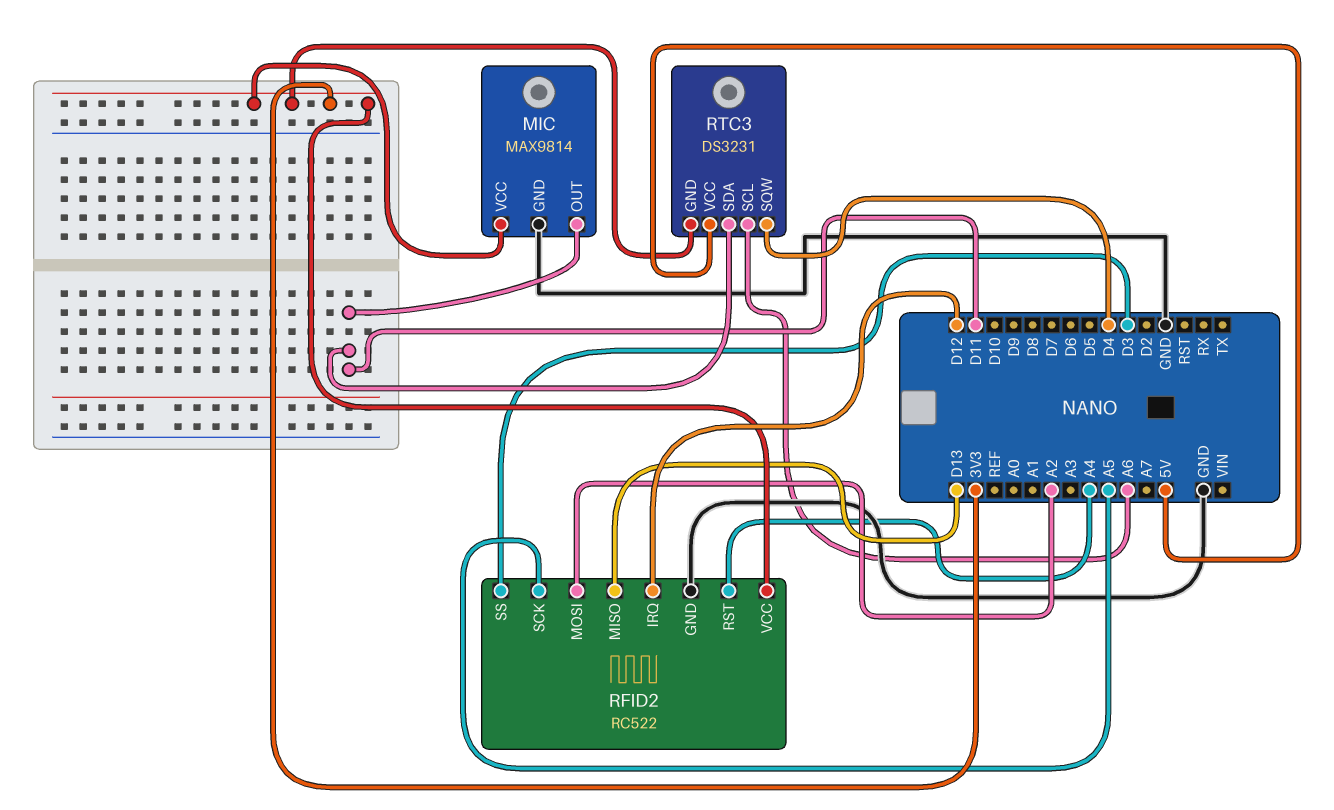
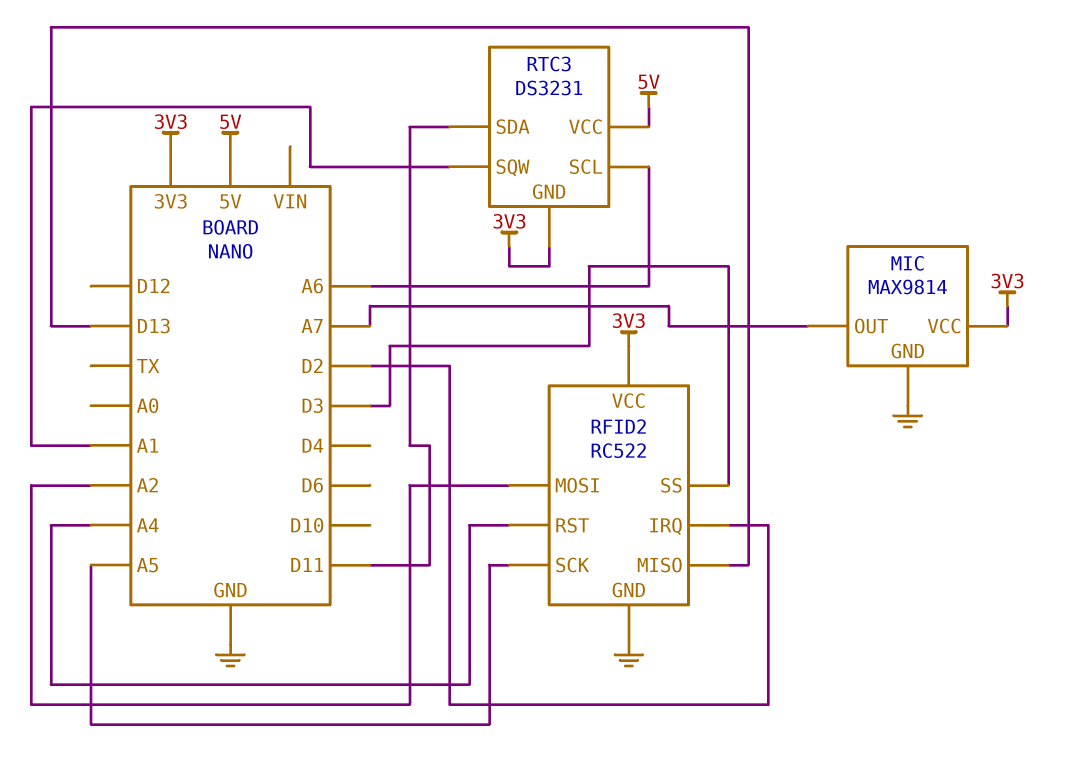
MIC pin OUT: D11 -> A7
RFID2 pin IRQ: D12 -> D2
RTC3 pin SQW: D4 -> A1

